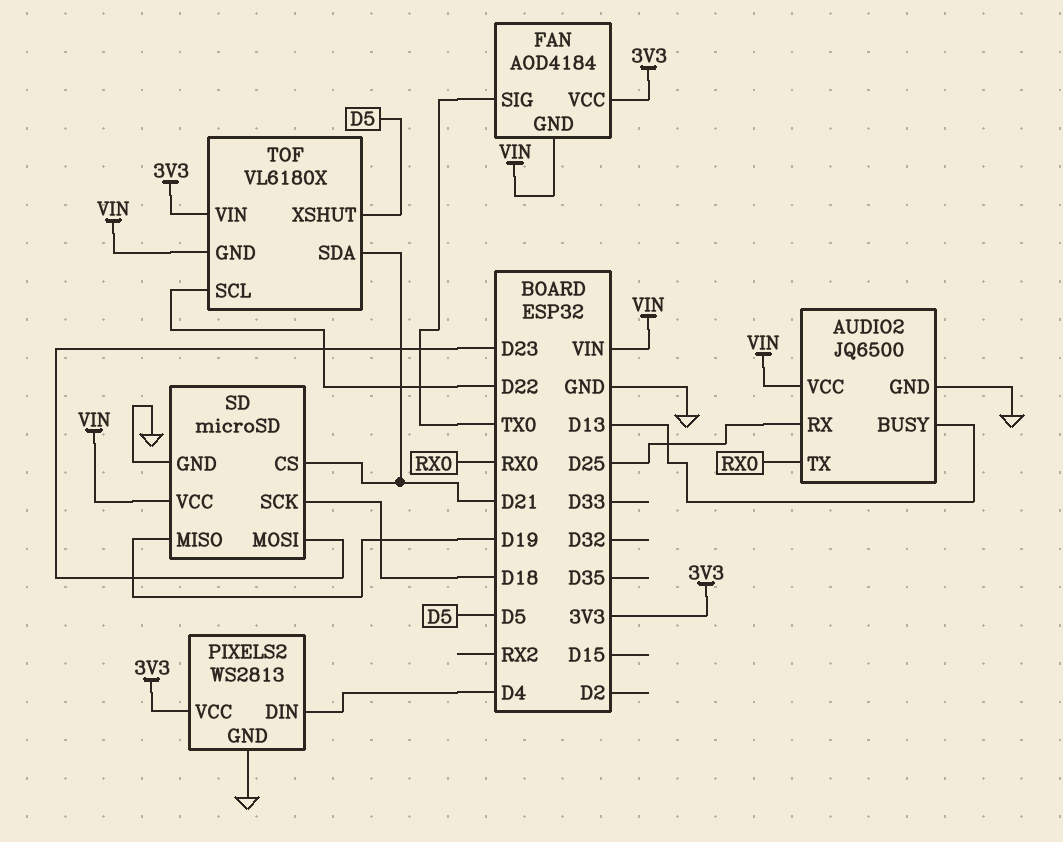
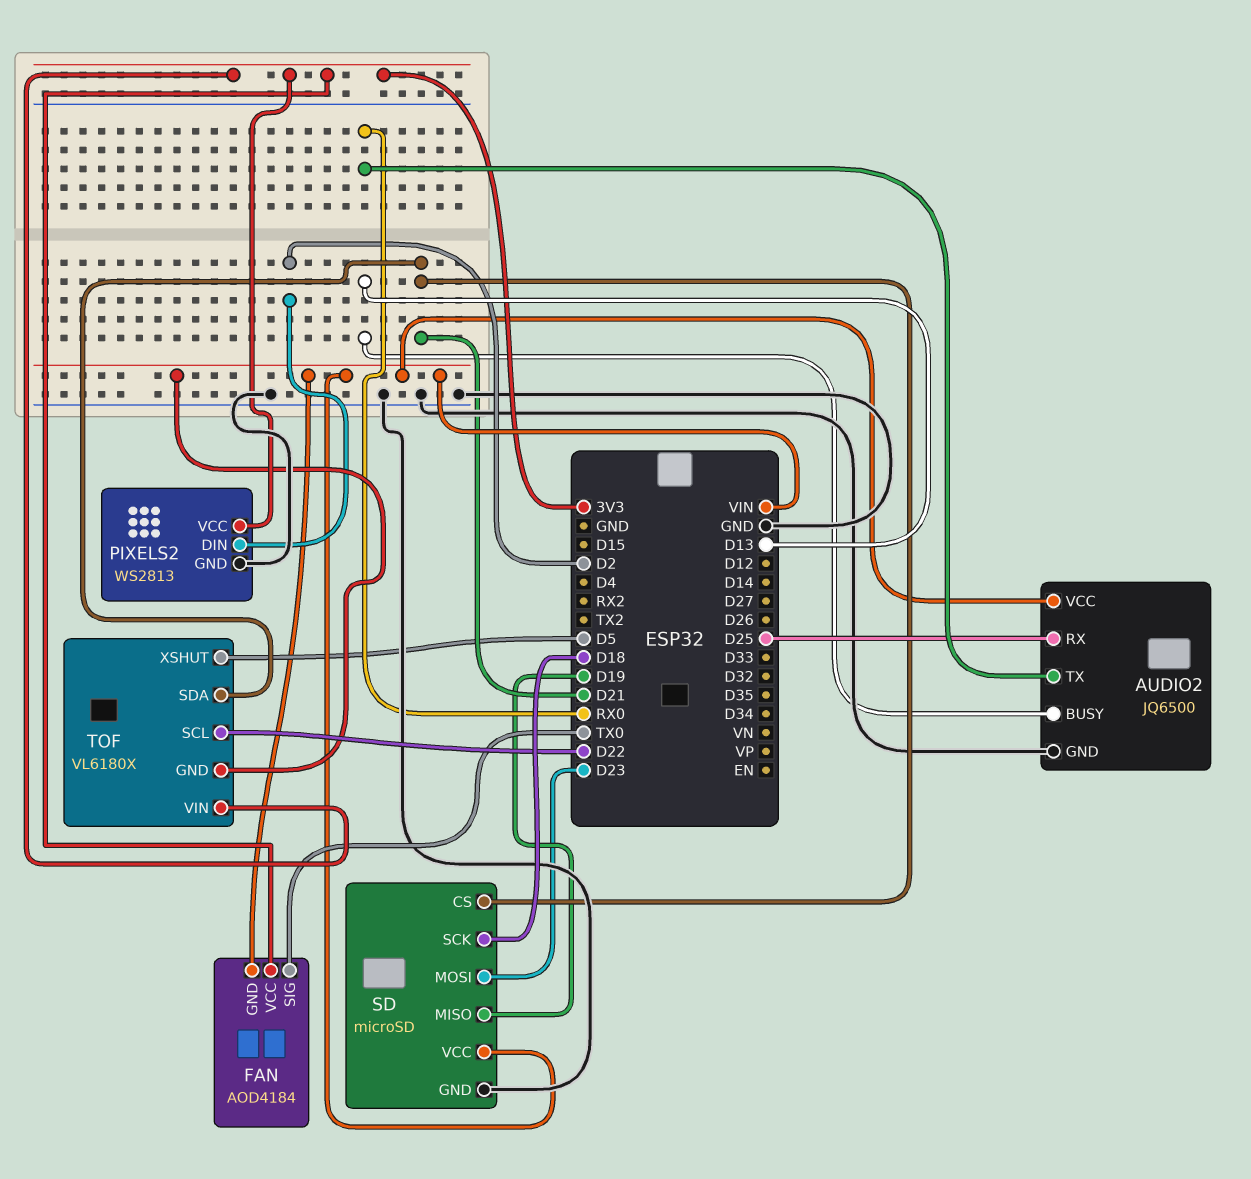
PIXELS2 pin DIN: D4 -> D2

